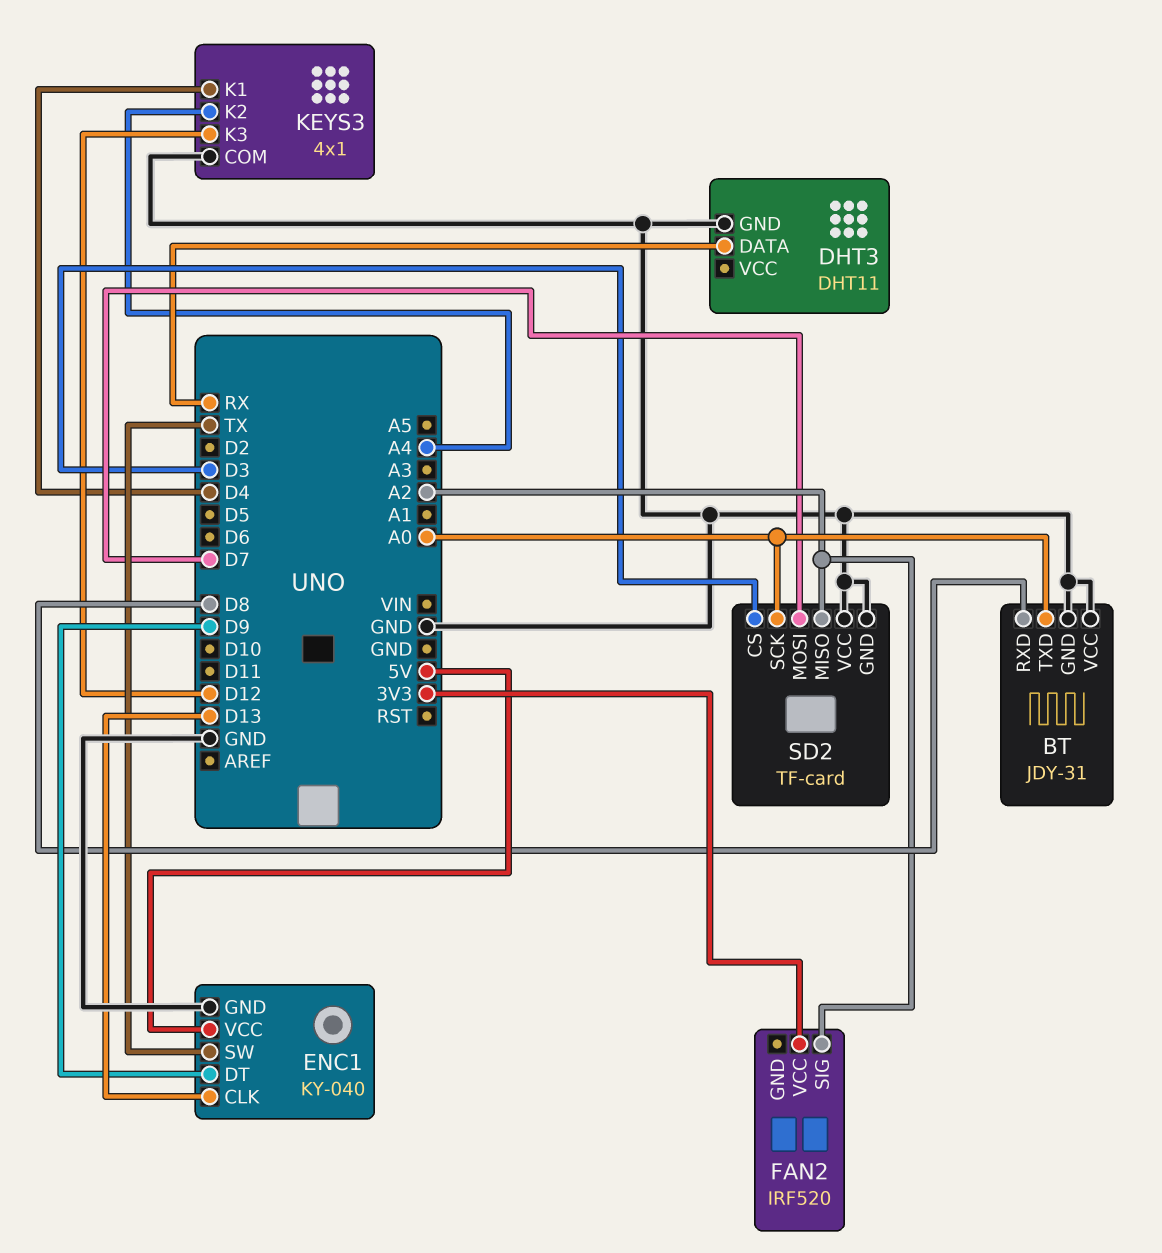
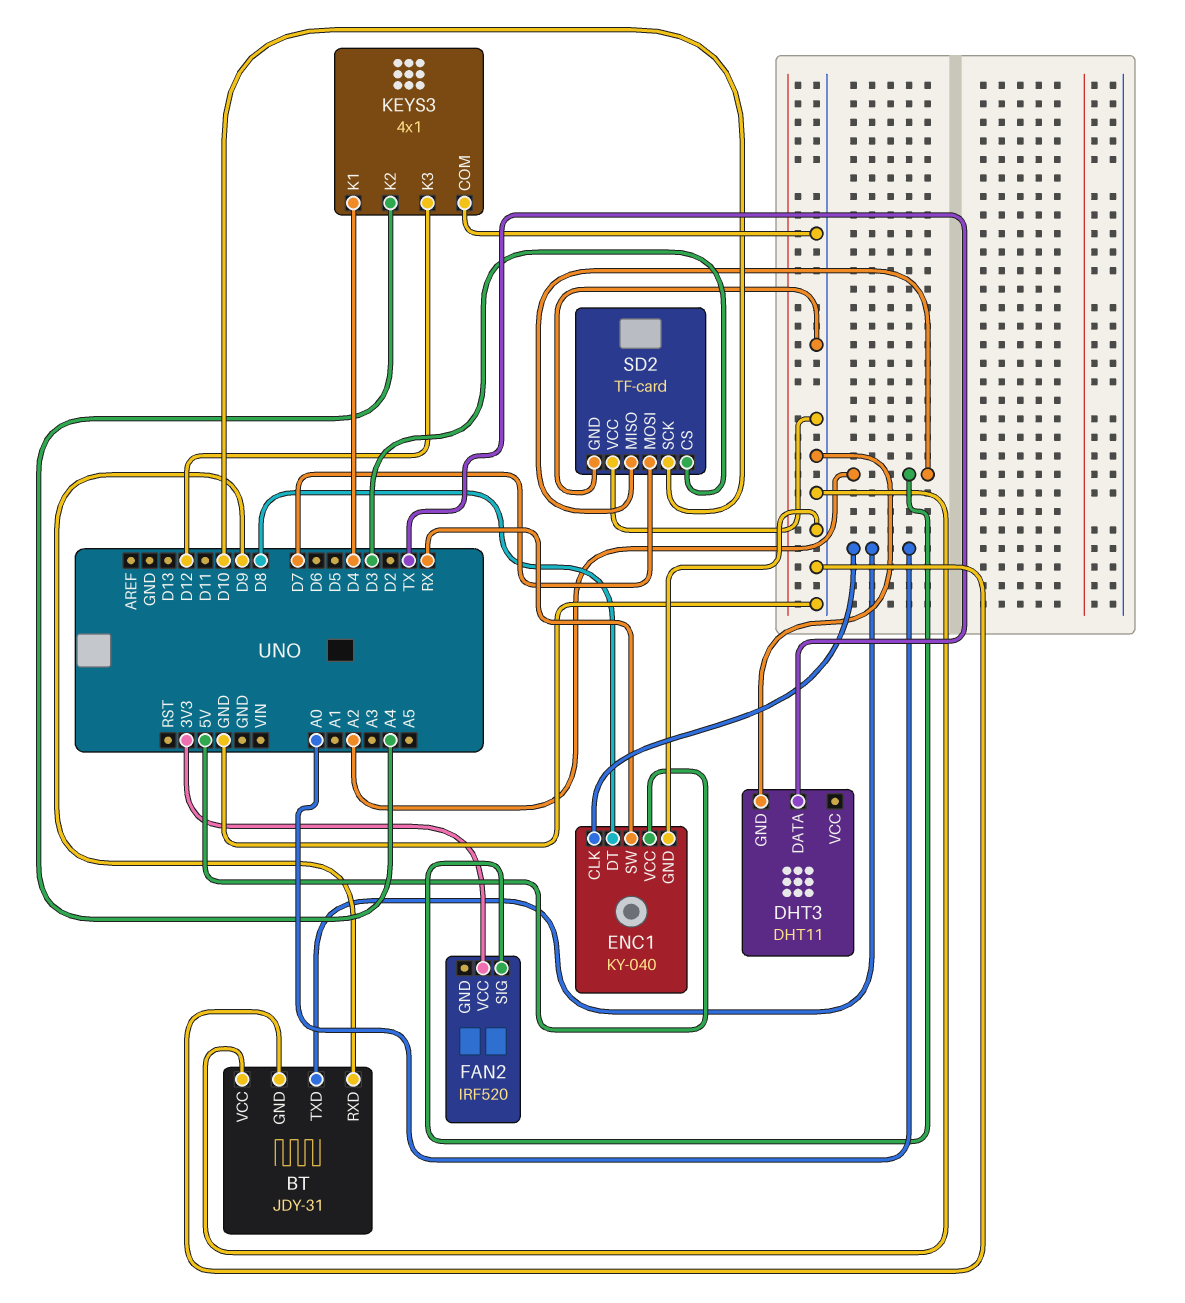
BT pin RXD: D8 -> D9
DHT3 pin DATA: RX -> TX
ENC1 pin CLK: D13 -> A0
ENC1 pin DT: D9 -> D8
ENC1 pin SW: TX -> RX
SD2 pin SCK: A0 -> D10

